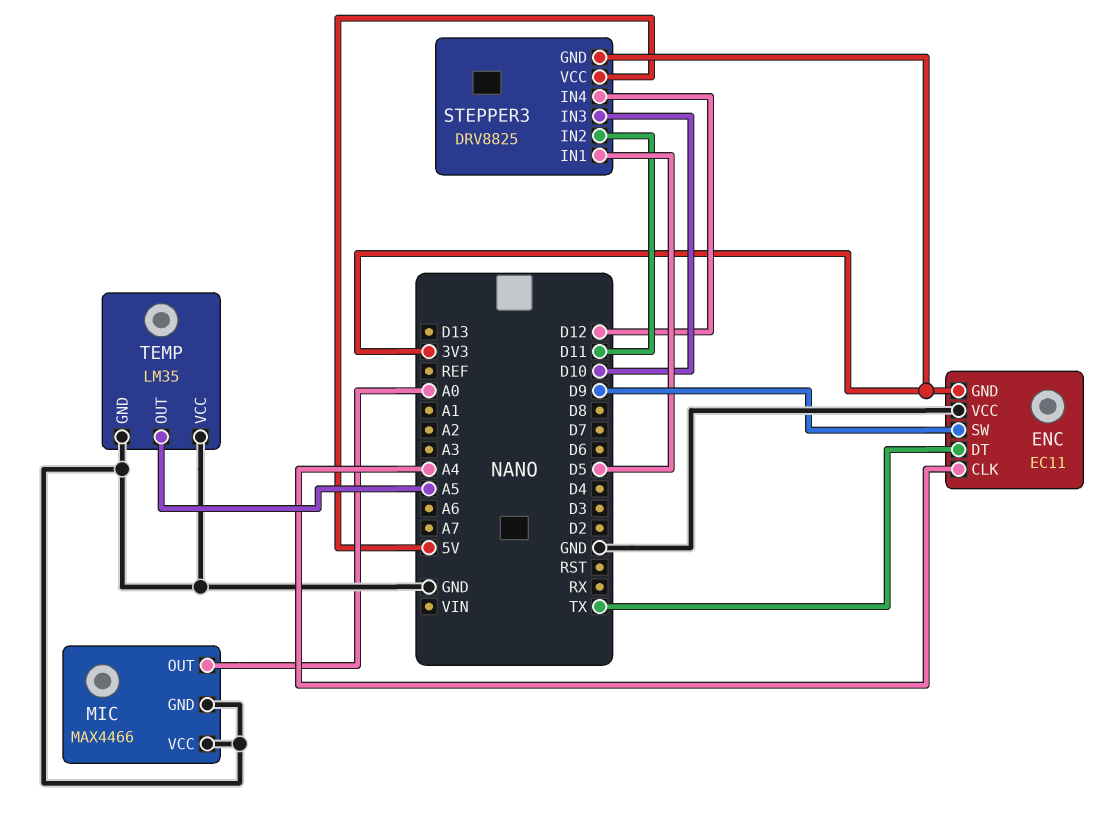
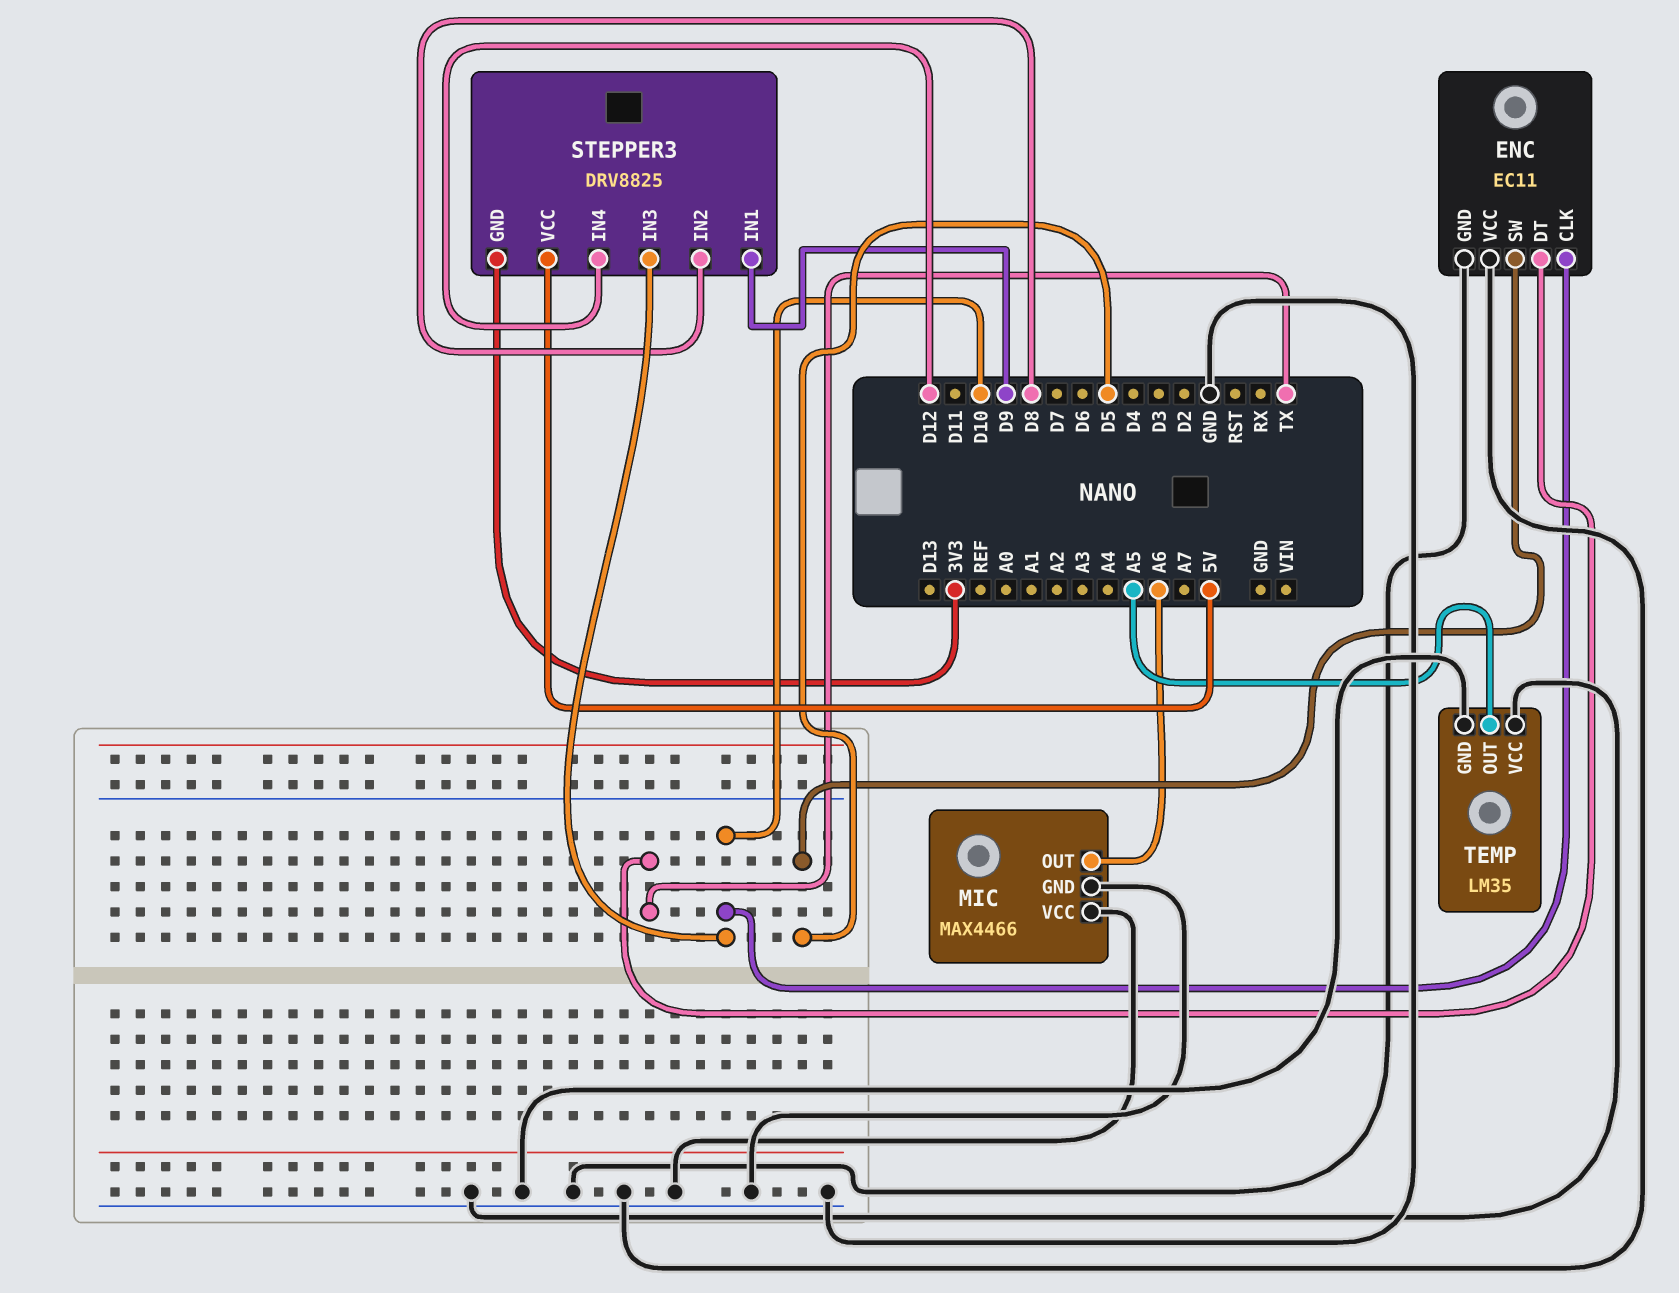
ENC pin CLK: A4 -> D10
ENC pin GND: 3V3 -> GND
ENC pin SW: D9 -> D5
MIC pin OUT: A0 -> A6
STEPPER3 pin IN1: D5 -> D9
STEPPER3 pin IN2: D11 -> D8

